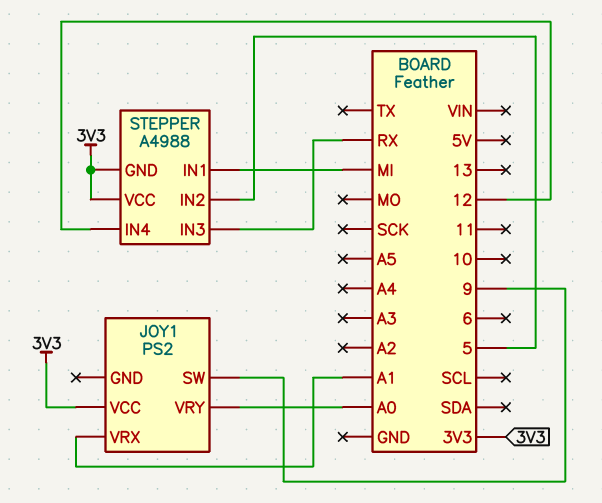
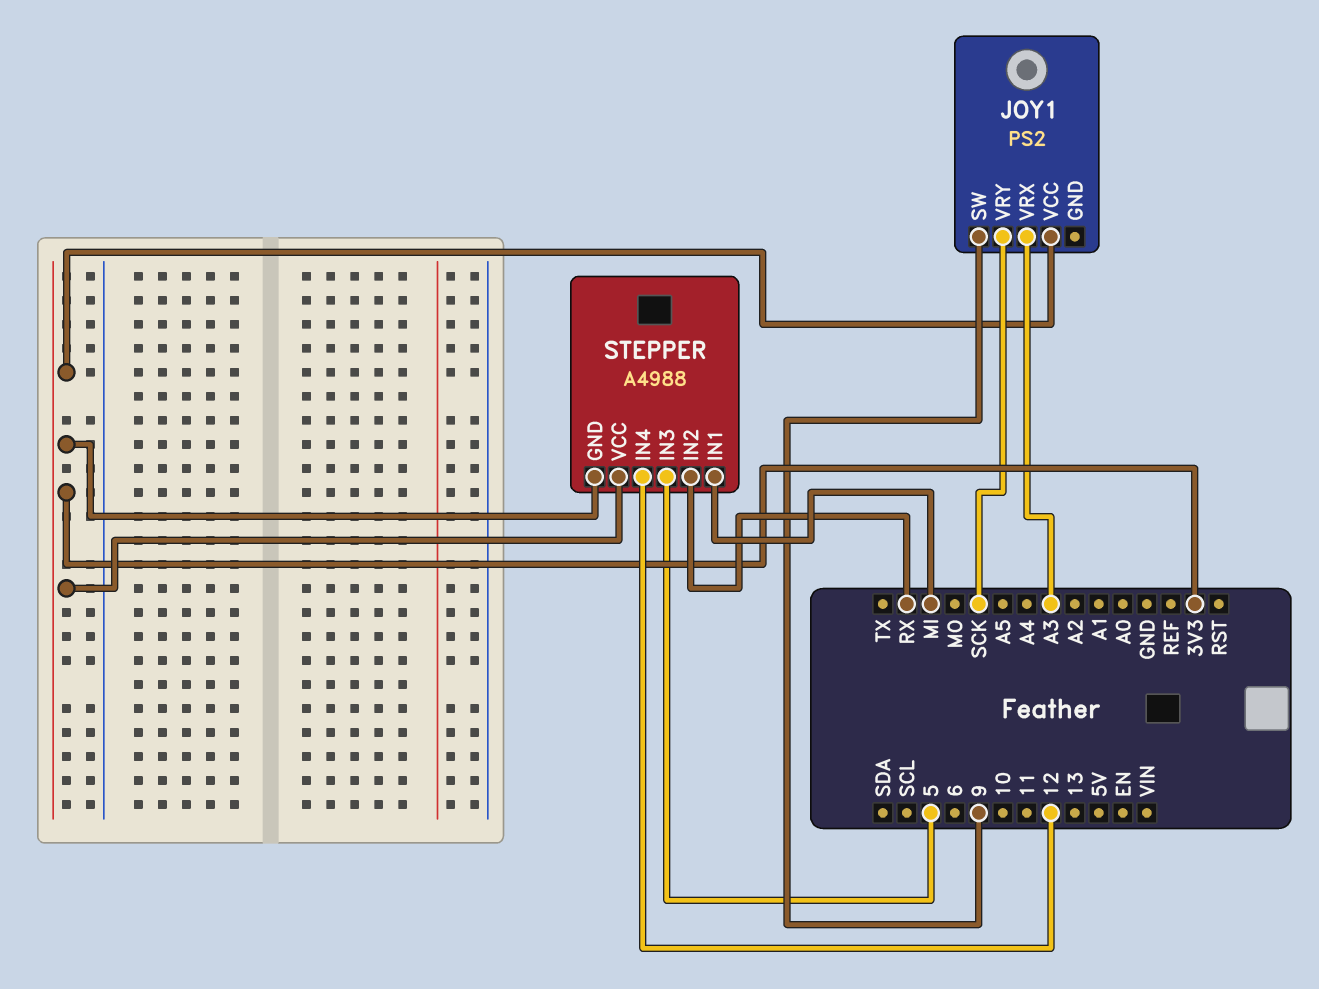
JOY1 pin VRX: A1 -> A3
JOY1 pin VRY: A0 -> SCK
STEPPER pin IN2: 5 -> RX
STEPPER pin IN3: RX -> 5

